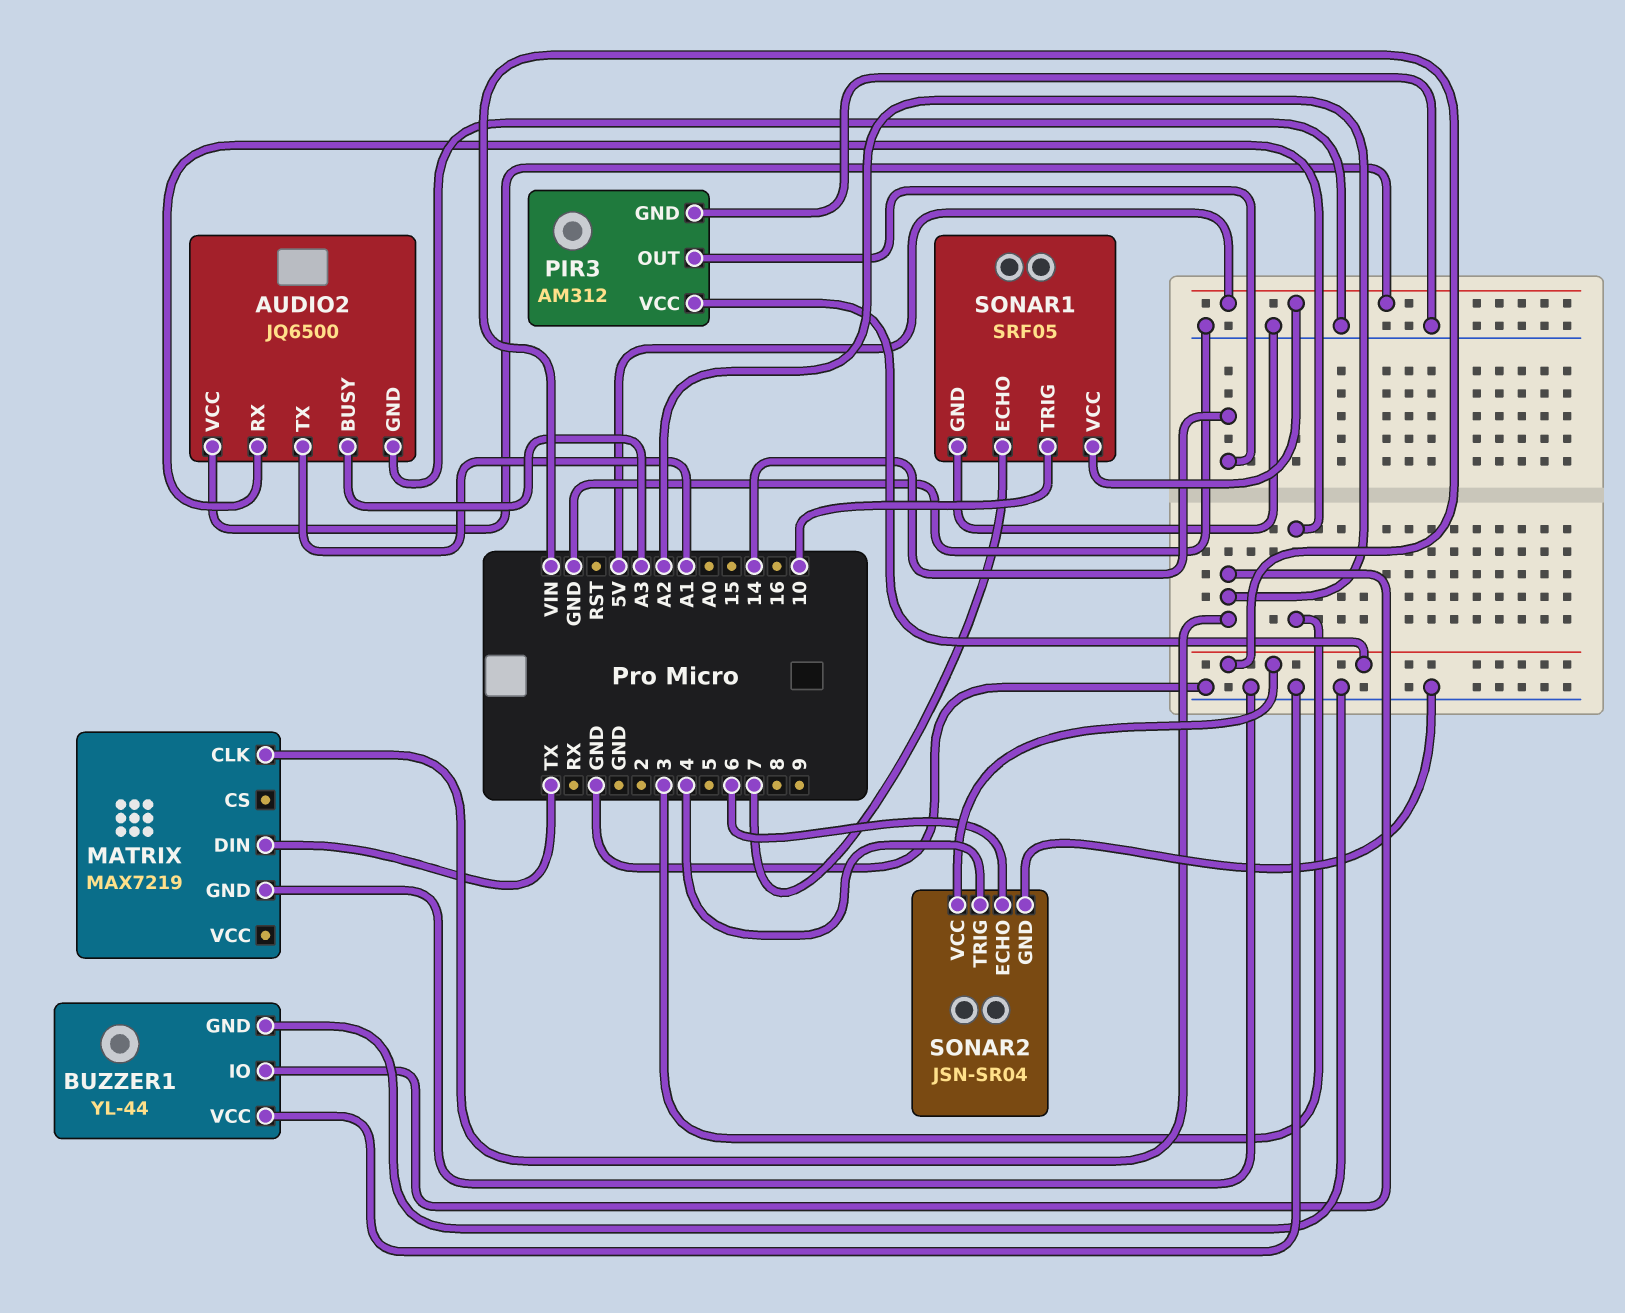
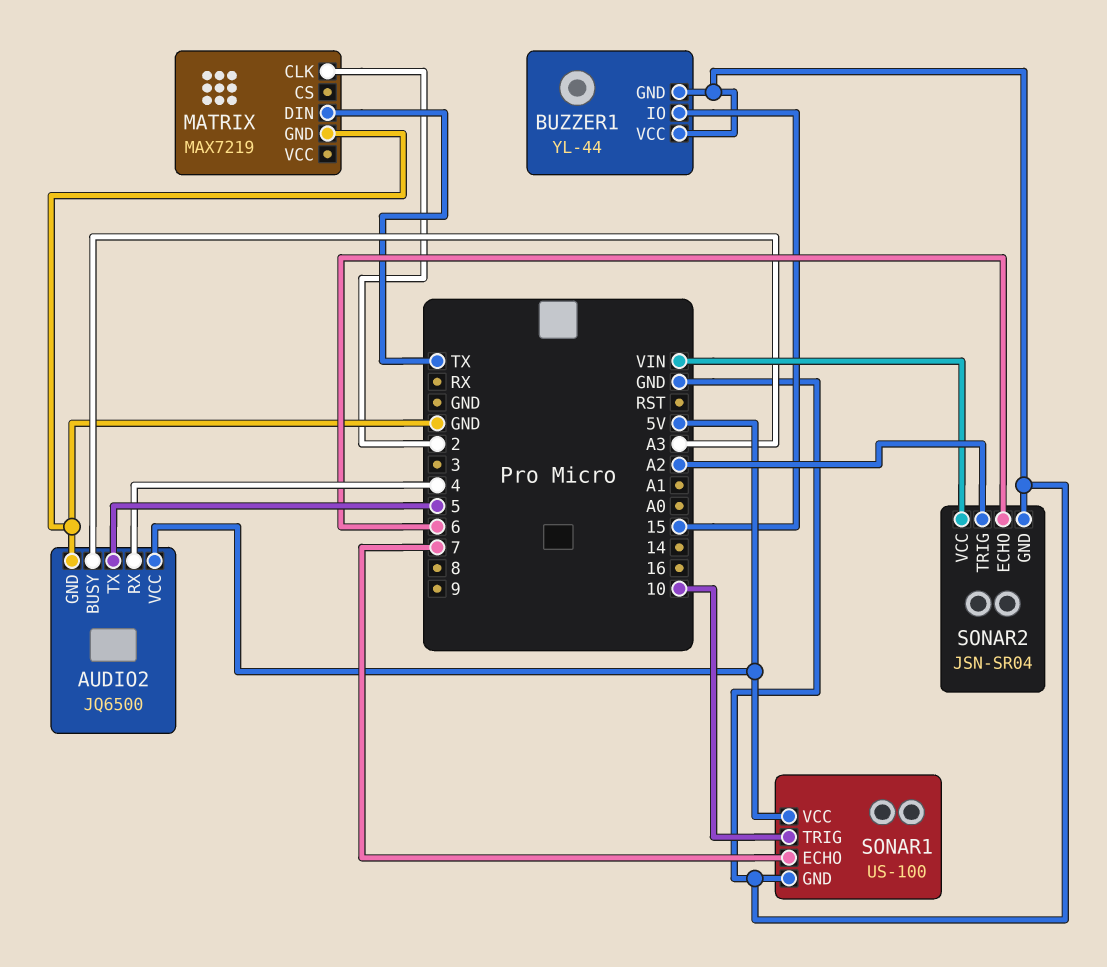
AUDIO2 pin RX: 3 -> 4
AUDIO2 pin TX: A1 -> 5
BUZZER1 pin IO: A2 -> 15
MATRIX pin CLK: A2 -> 2
PIR3: AM312 -> none
PIR3 pin GND: GND -> none
PIR3 pin OUT: 14 -> none
PIR3 pin VCC: VIN -> none
SONAR1: SRF05 -> US-100
SONAR2 pin TRIG: 4 -> A2

